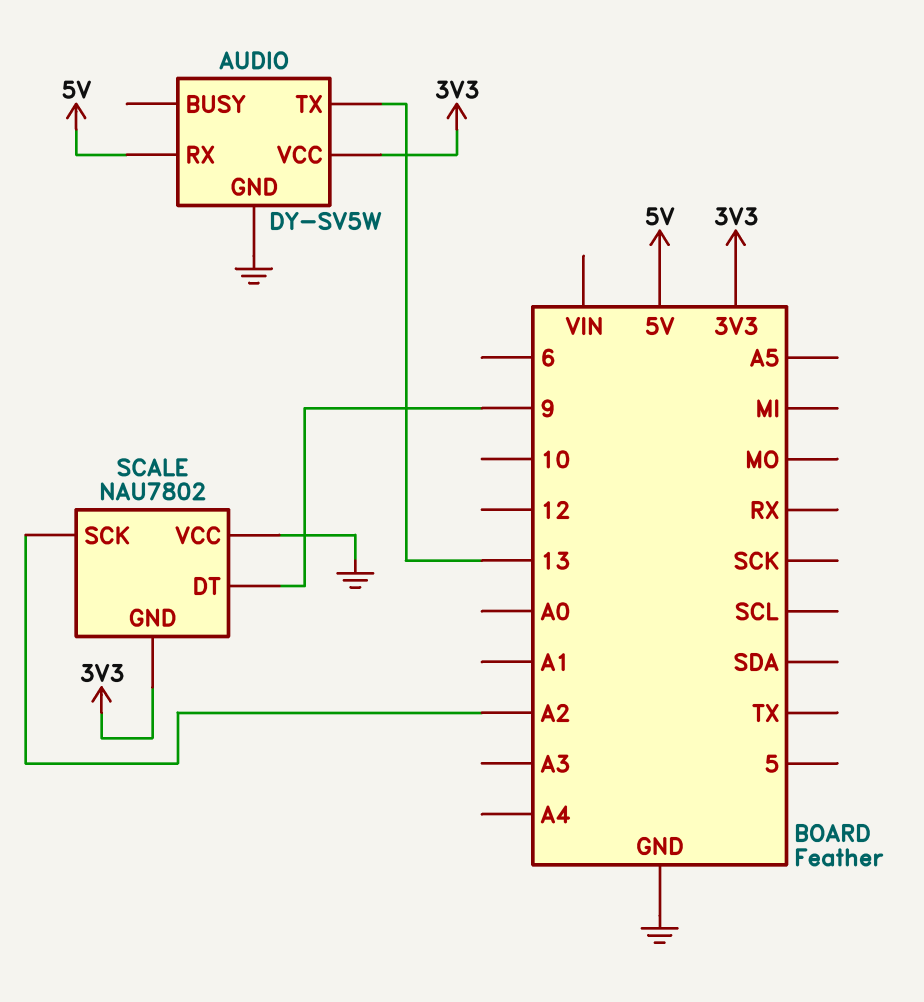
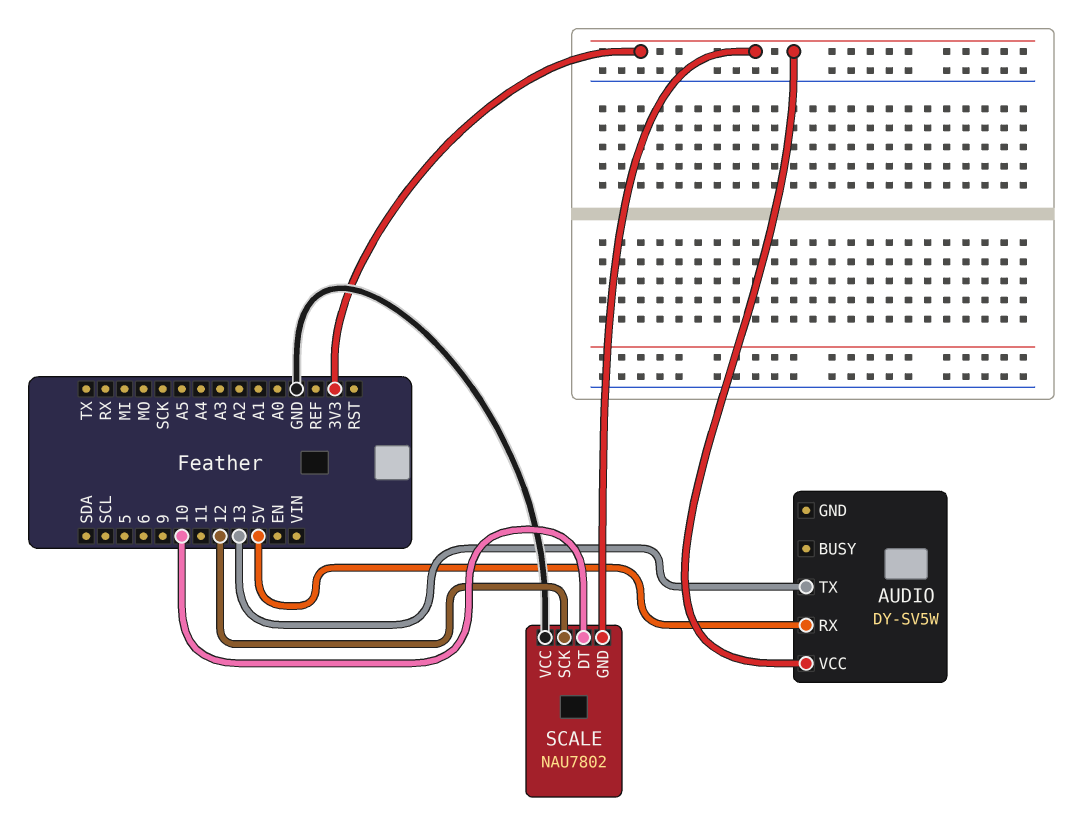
AUDIO pin GND: GND -> none
SCALE pin DT: 9 -> 10
SCALE pin SCK: A2 -> 12

